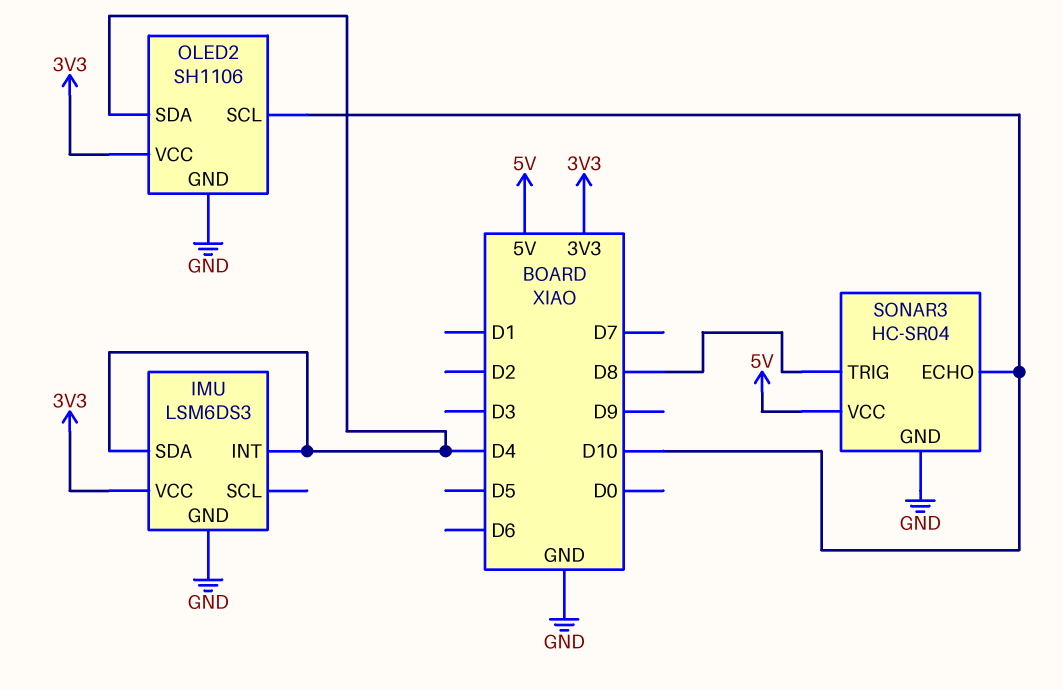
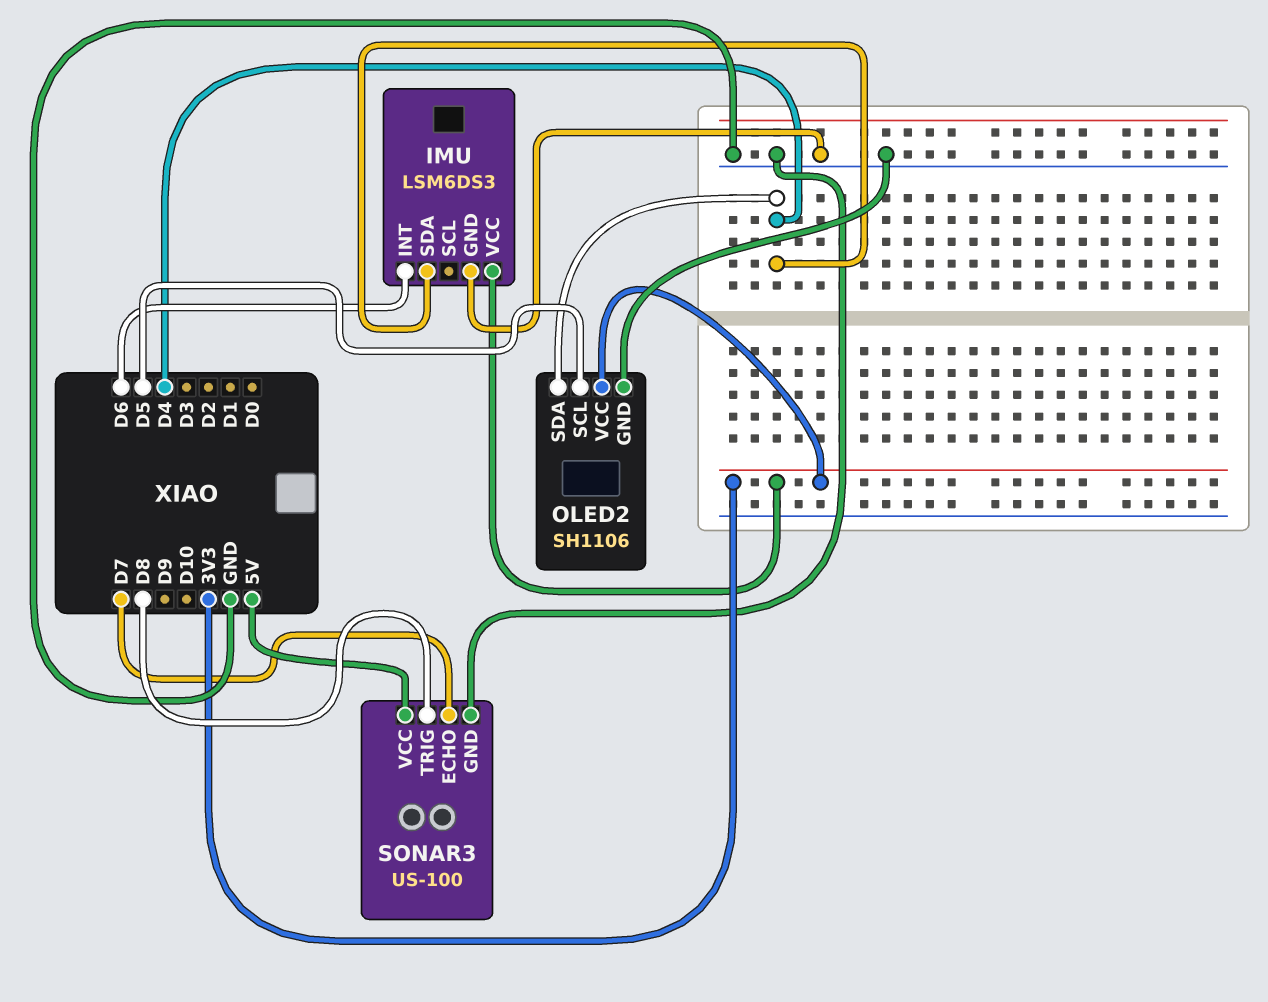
IMU pin INT: D4 -> D6
OLED2 pin SCL: D10 -> D5
SONAR3: HC-SR04 -> US-100
SONAR3 pin ECHO: D10 -> D7

